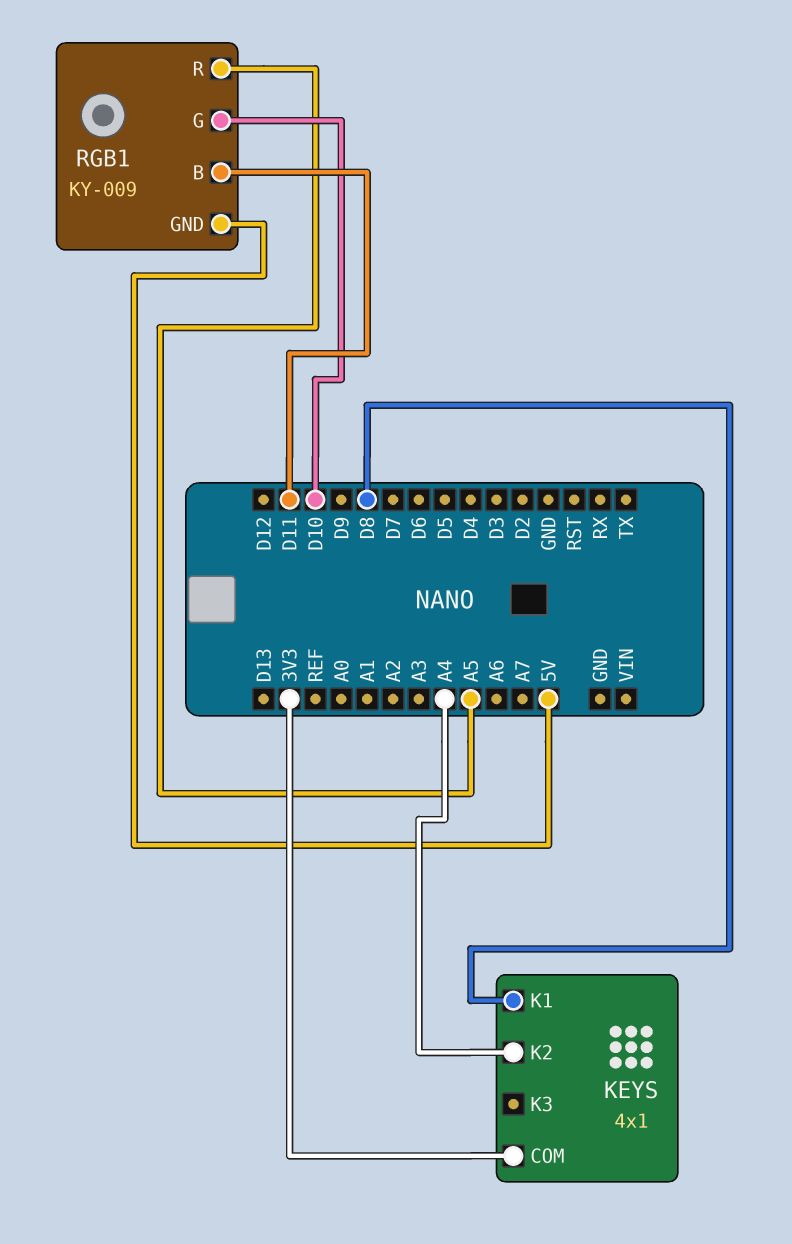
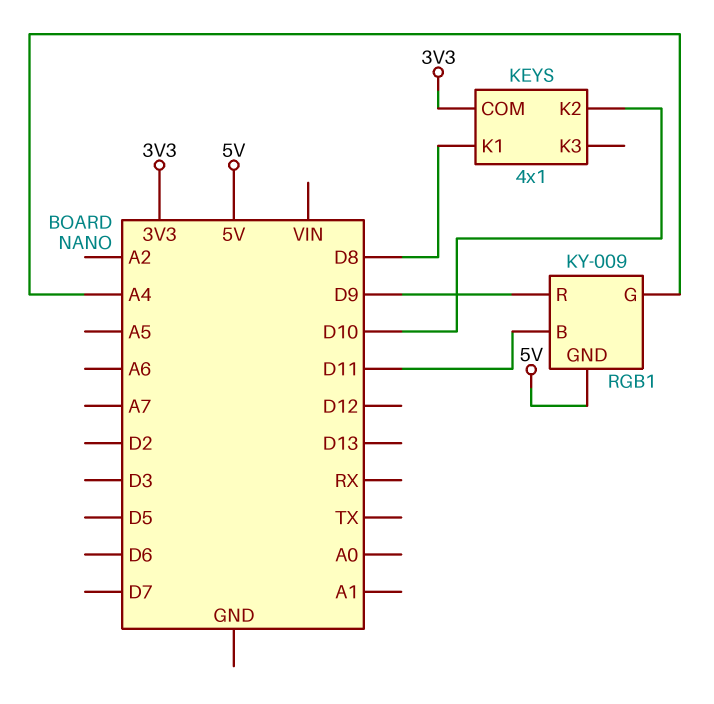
KEYS pin K2: A4 -> D10
RGB1 pin G: D10 -> A4
RGB1 pin R: A5 -> D9

